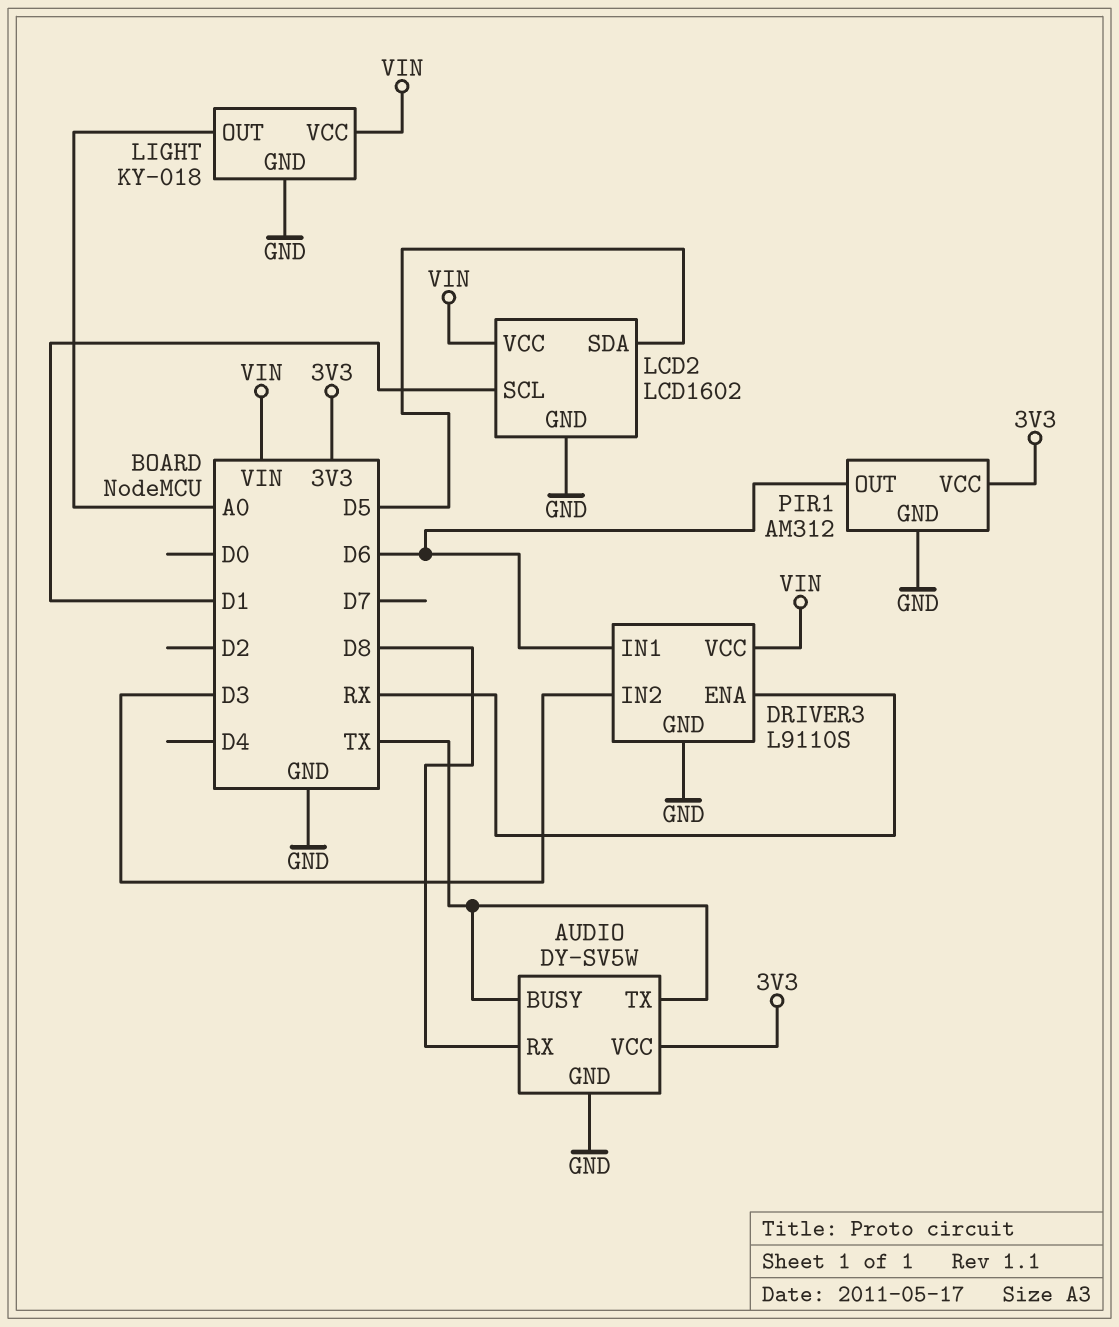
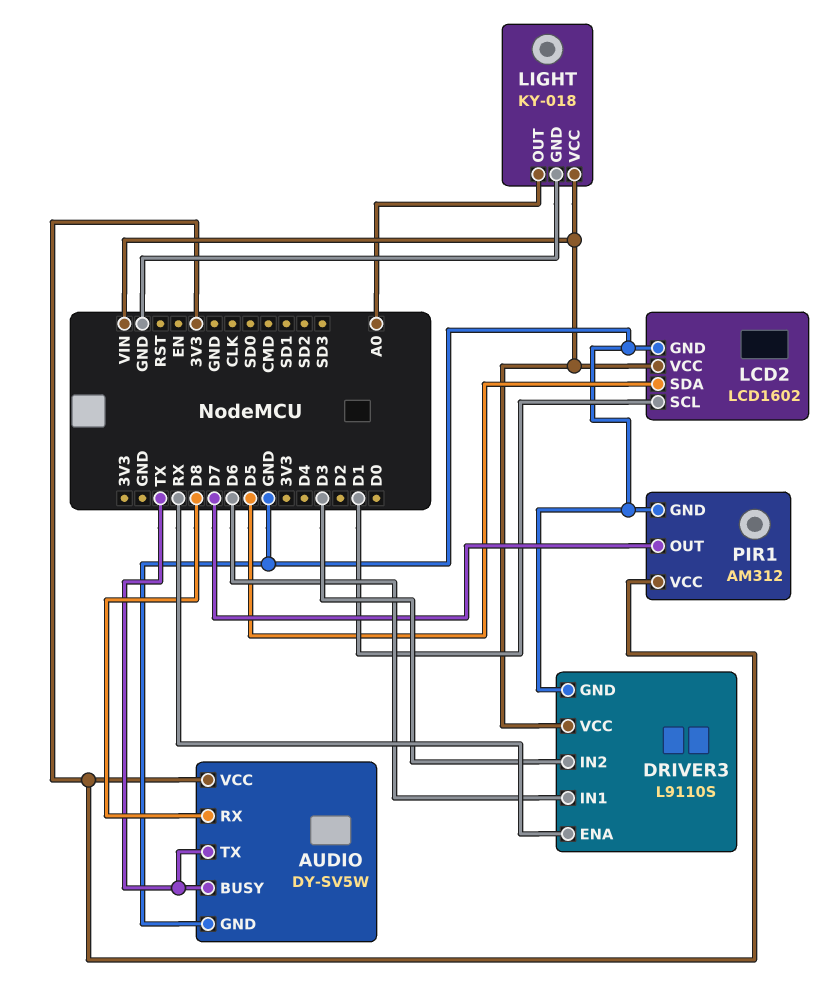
PIR1 pin OUT: D6 -> D7

